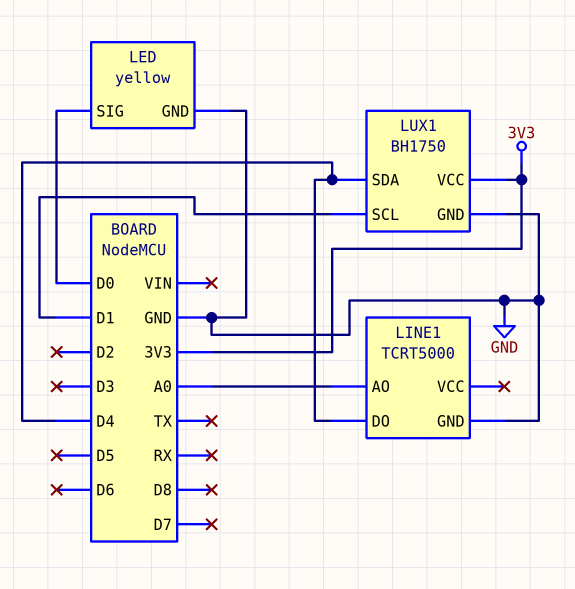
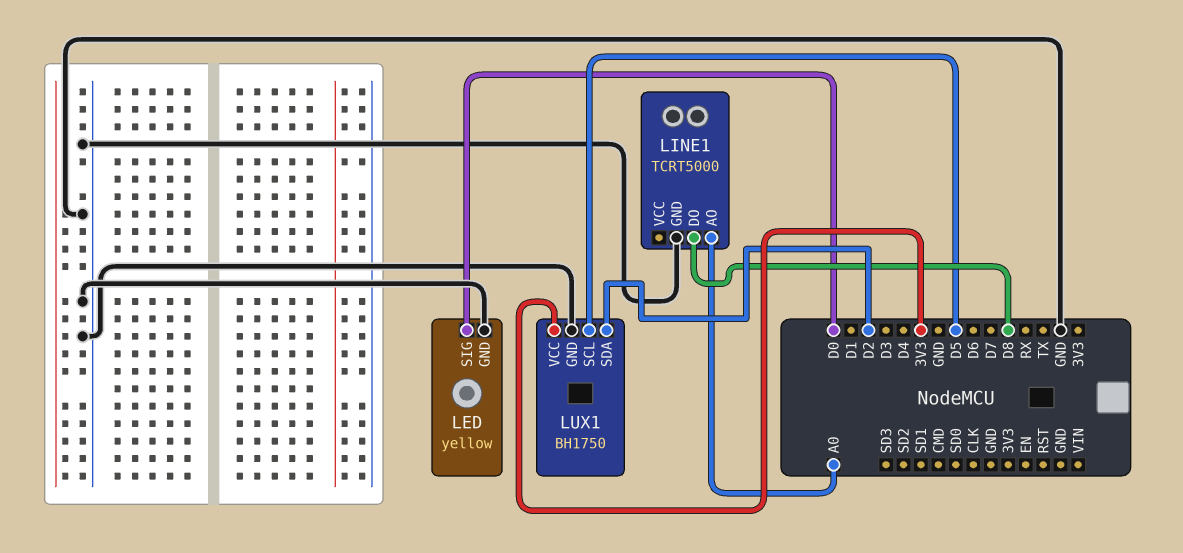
LINE1 pin DO: D4 -> D8
LUX1 pin SCL: D1 -> D5
LUX1 pin SDA: D4 -> D2

